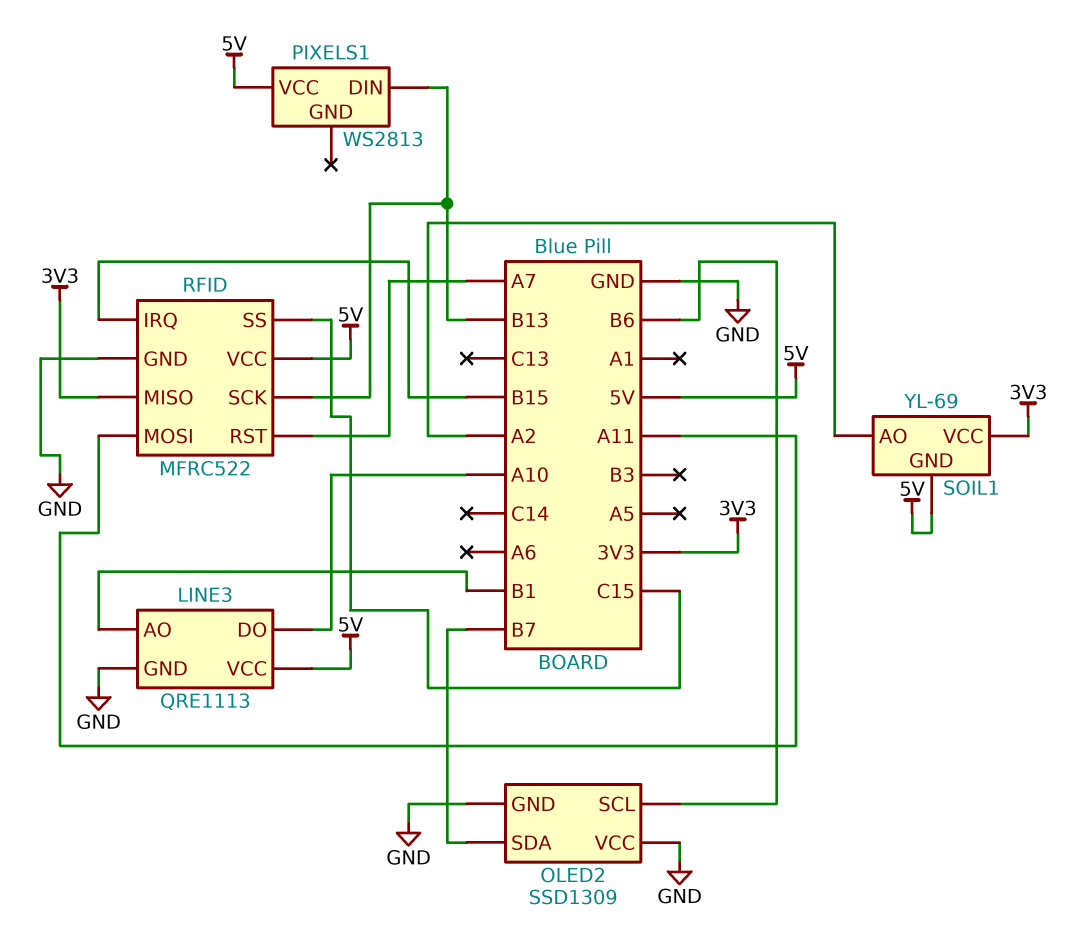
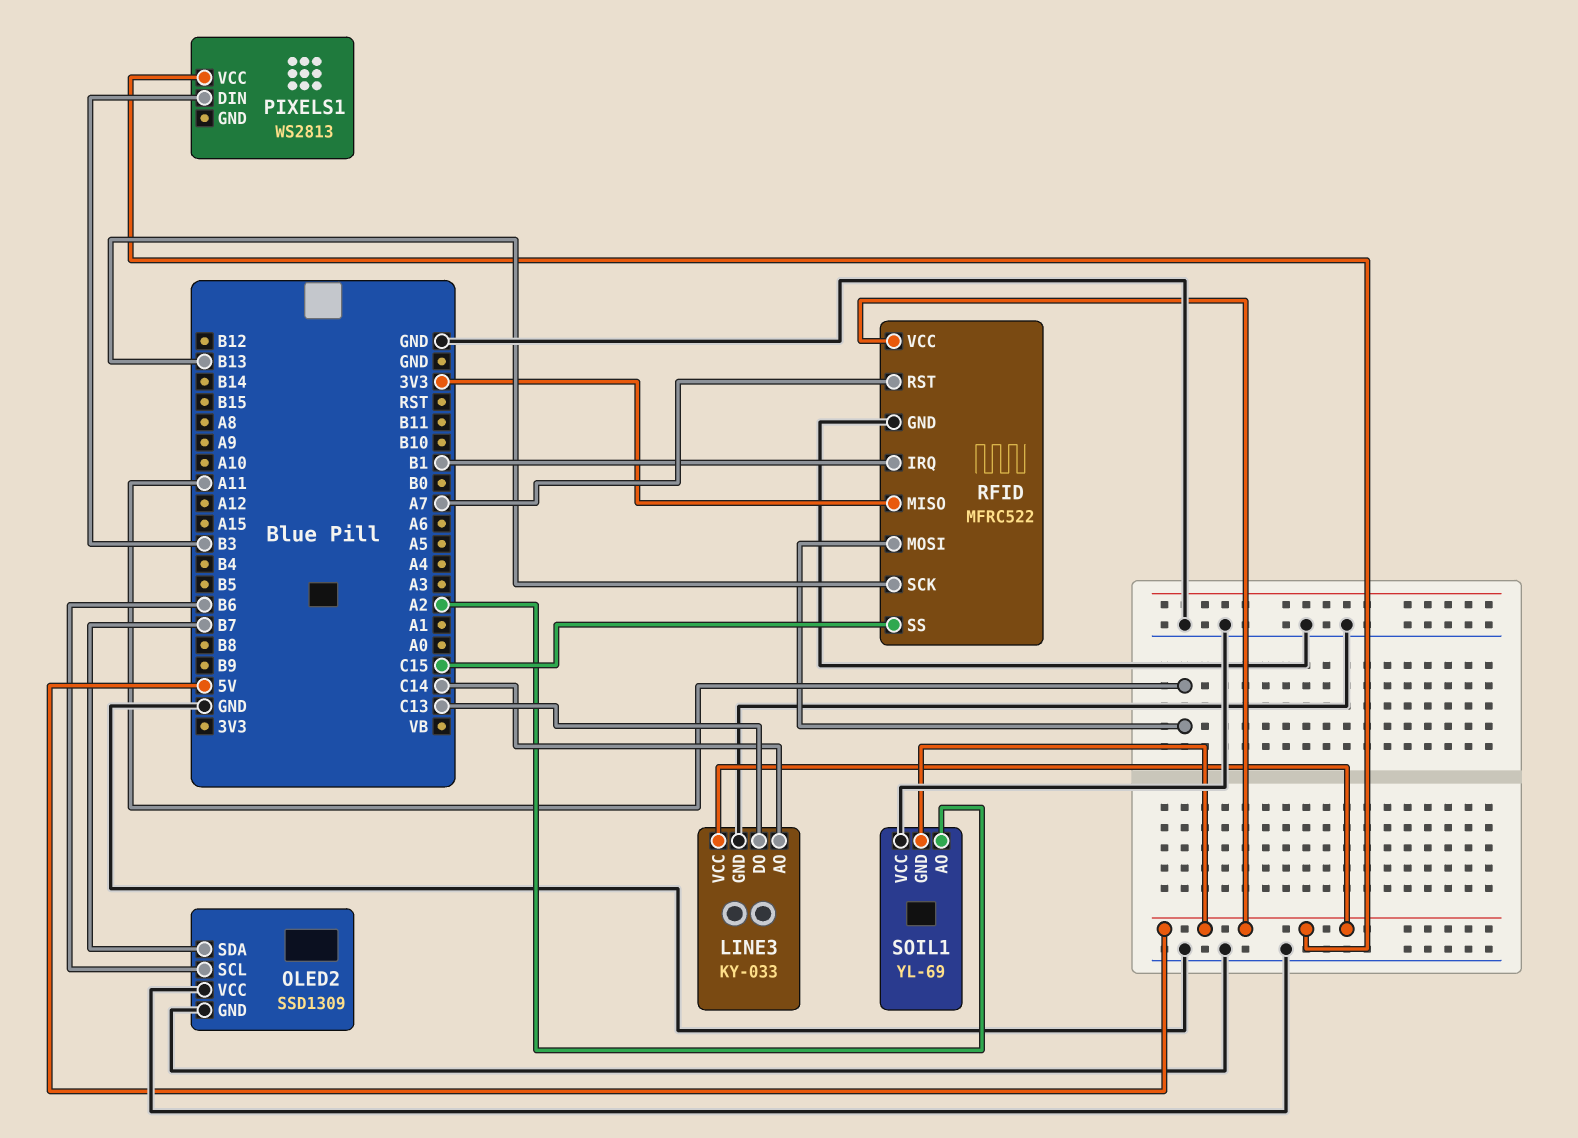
LINE3: QRE1113 -> KY-033
LINE3 pin AO: B1 -> C14
LINE3 pin DO: A10 -> C13
PIXELS1 pin DIN: B13 -> B3
RFID pin IRQ: B15 -> B1
SOIL1 pin VCC: 3V3 -> GND

